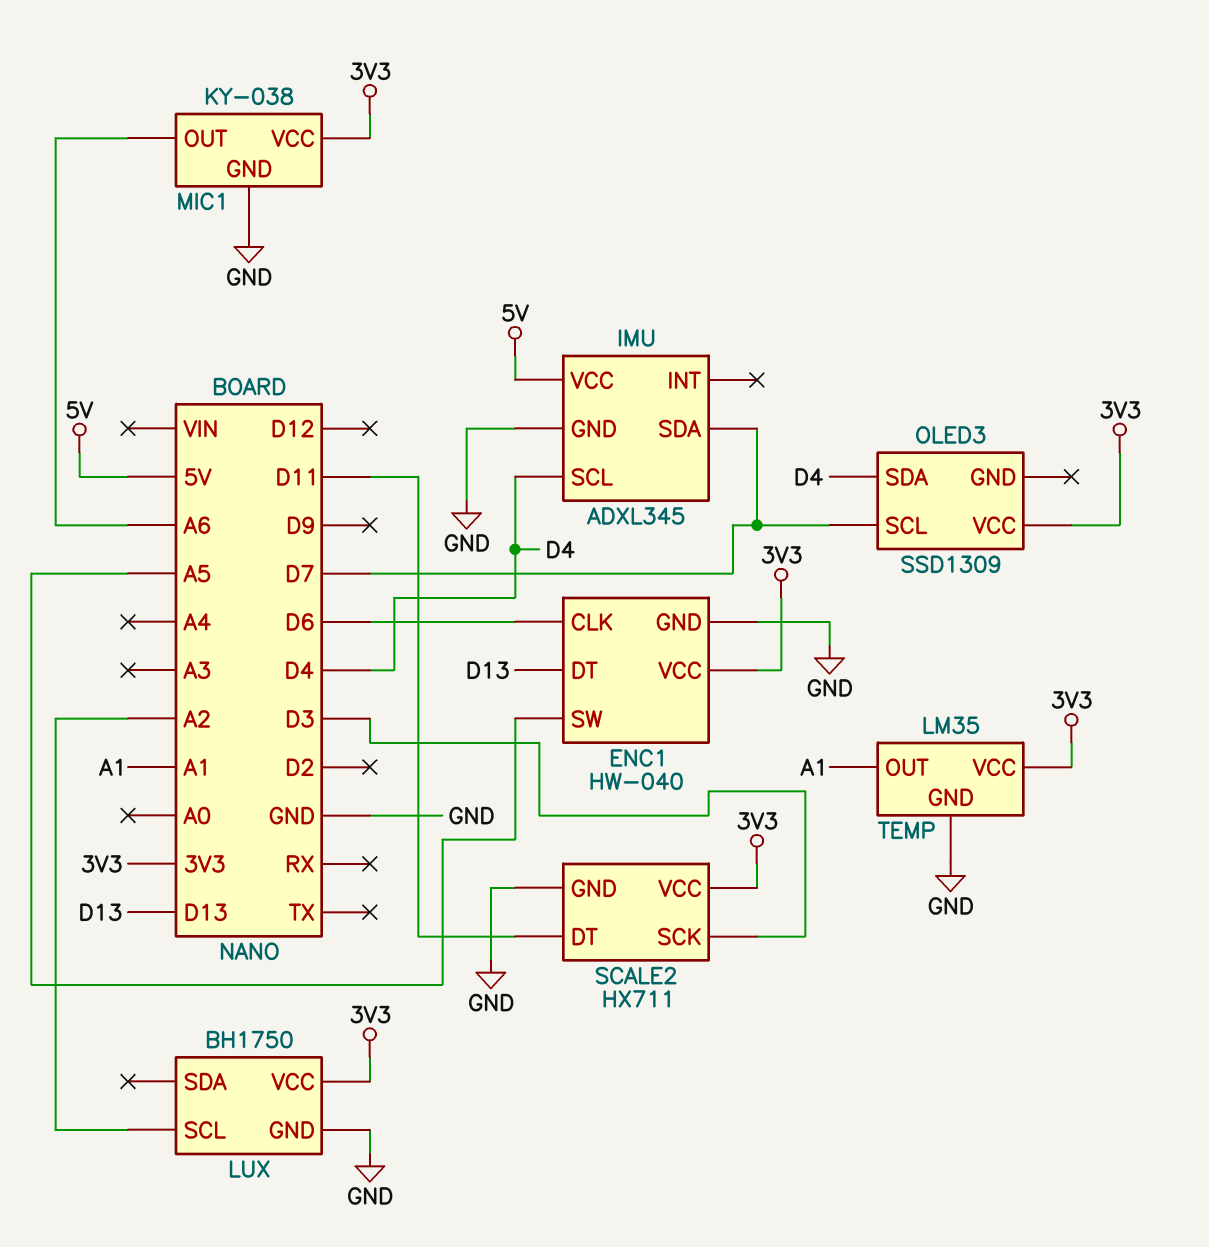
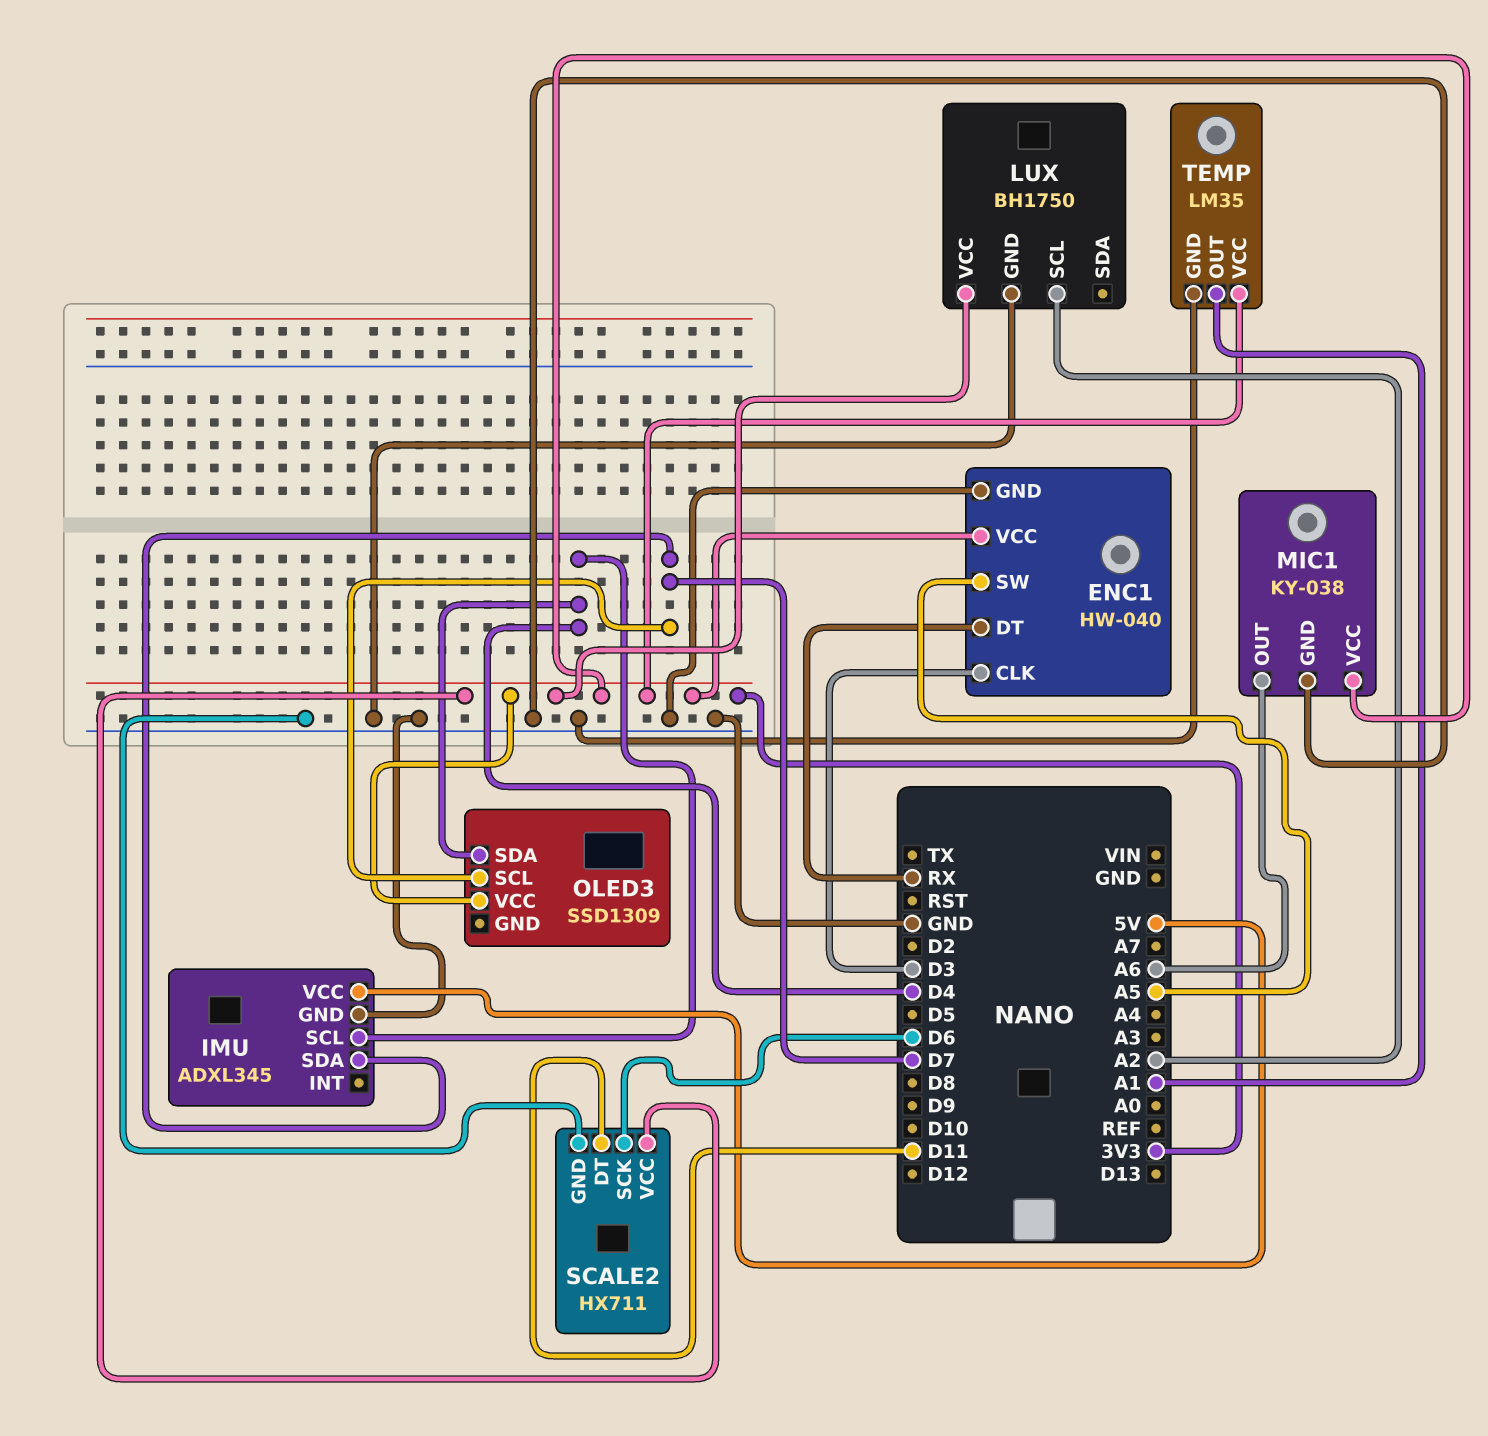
ENC1 pin CLK: D6 -> D3
ENC1 pin DT: D13 -> RX
SCALE2 pin SCK: D3 -> D6

